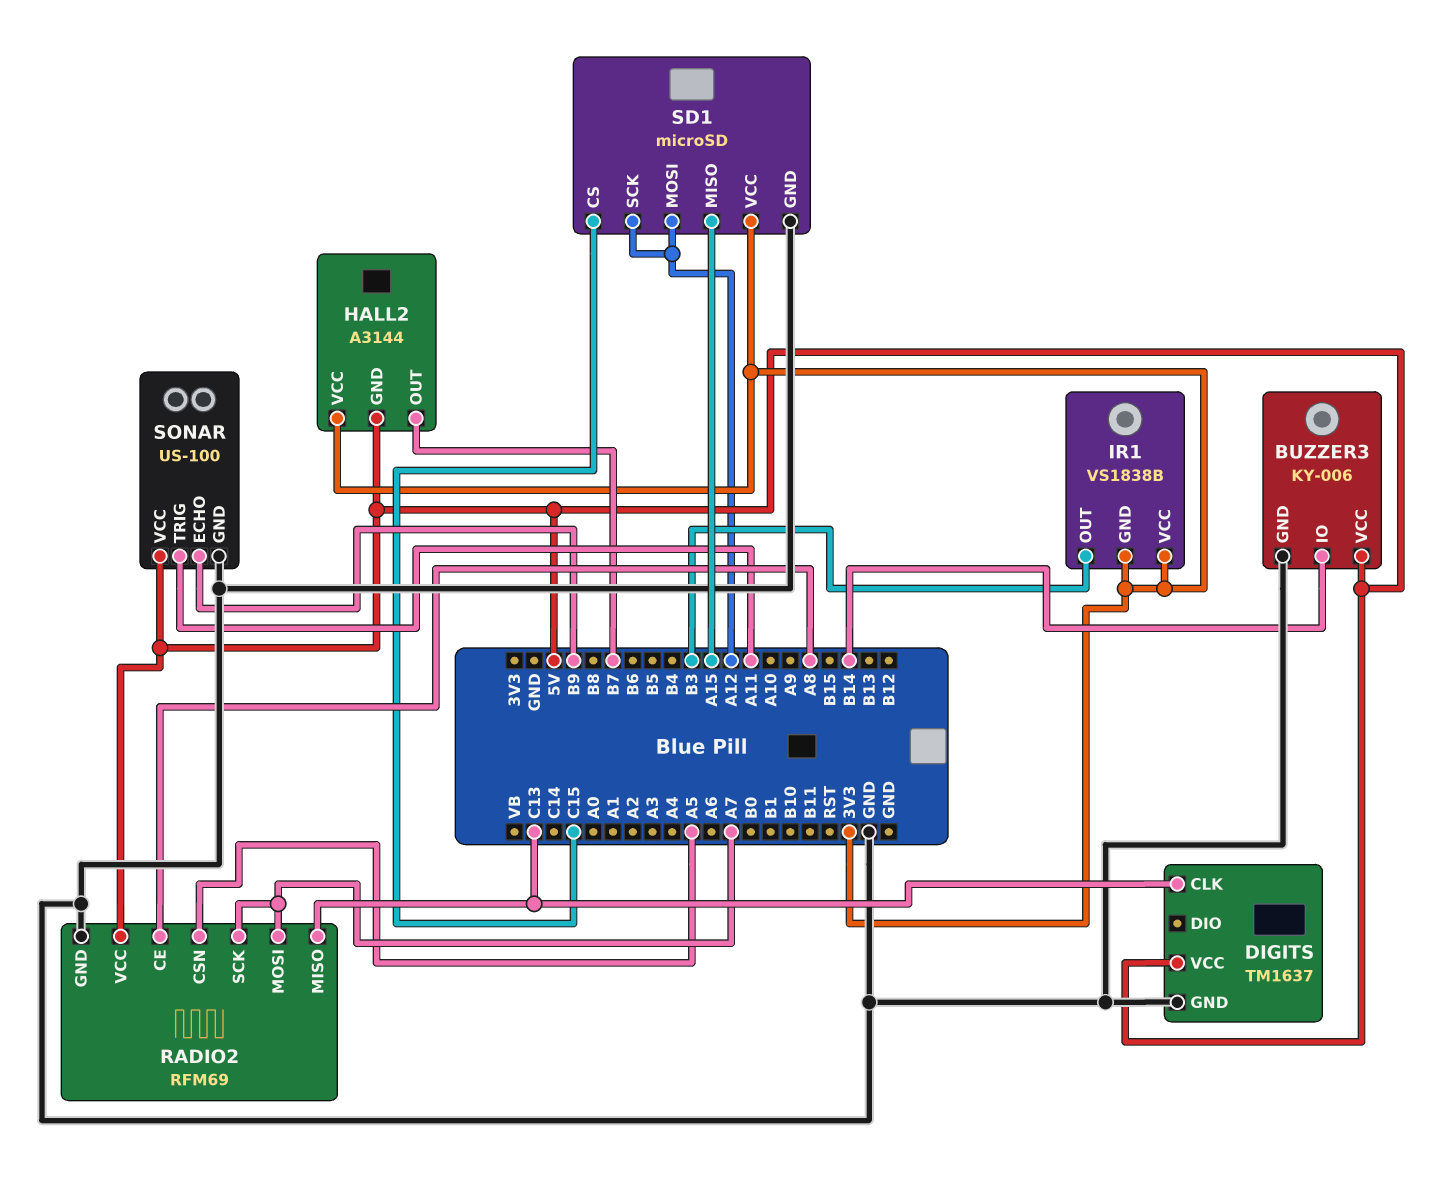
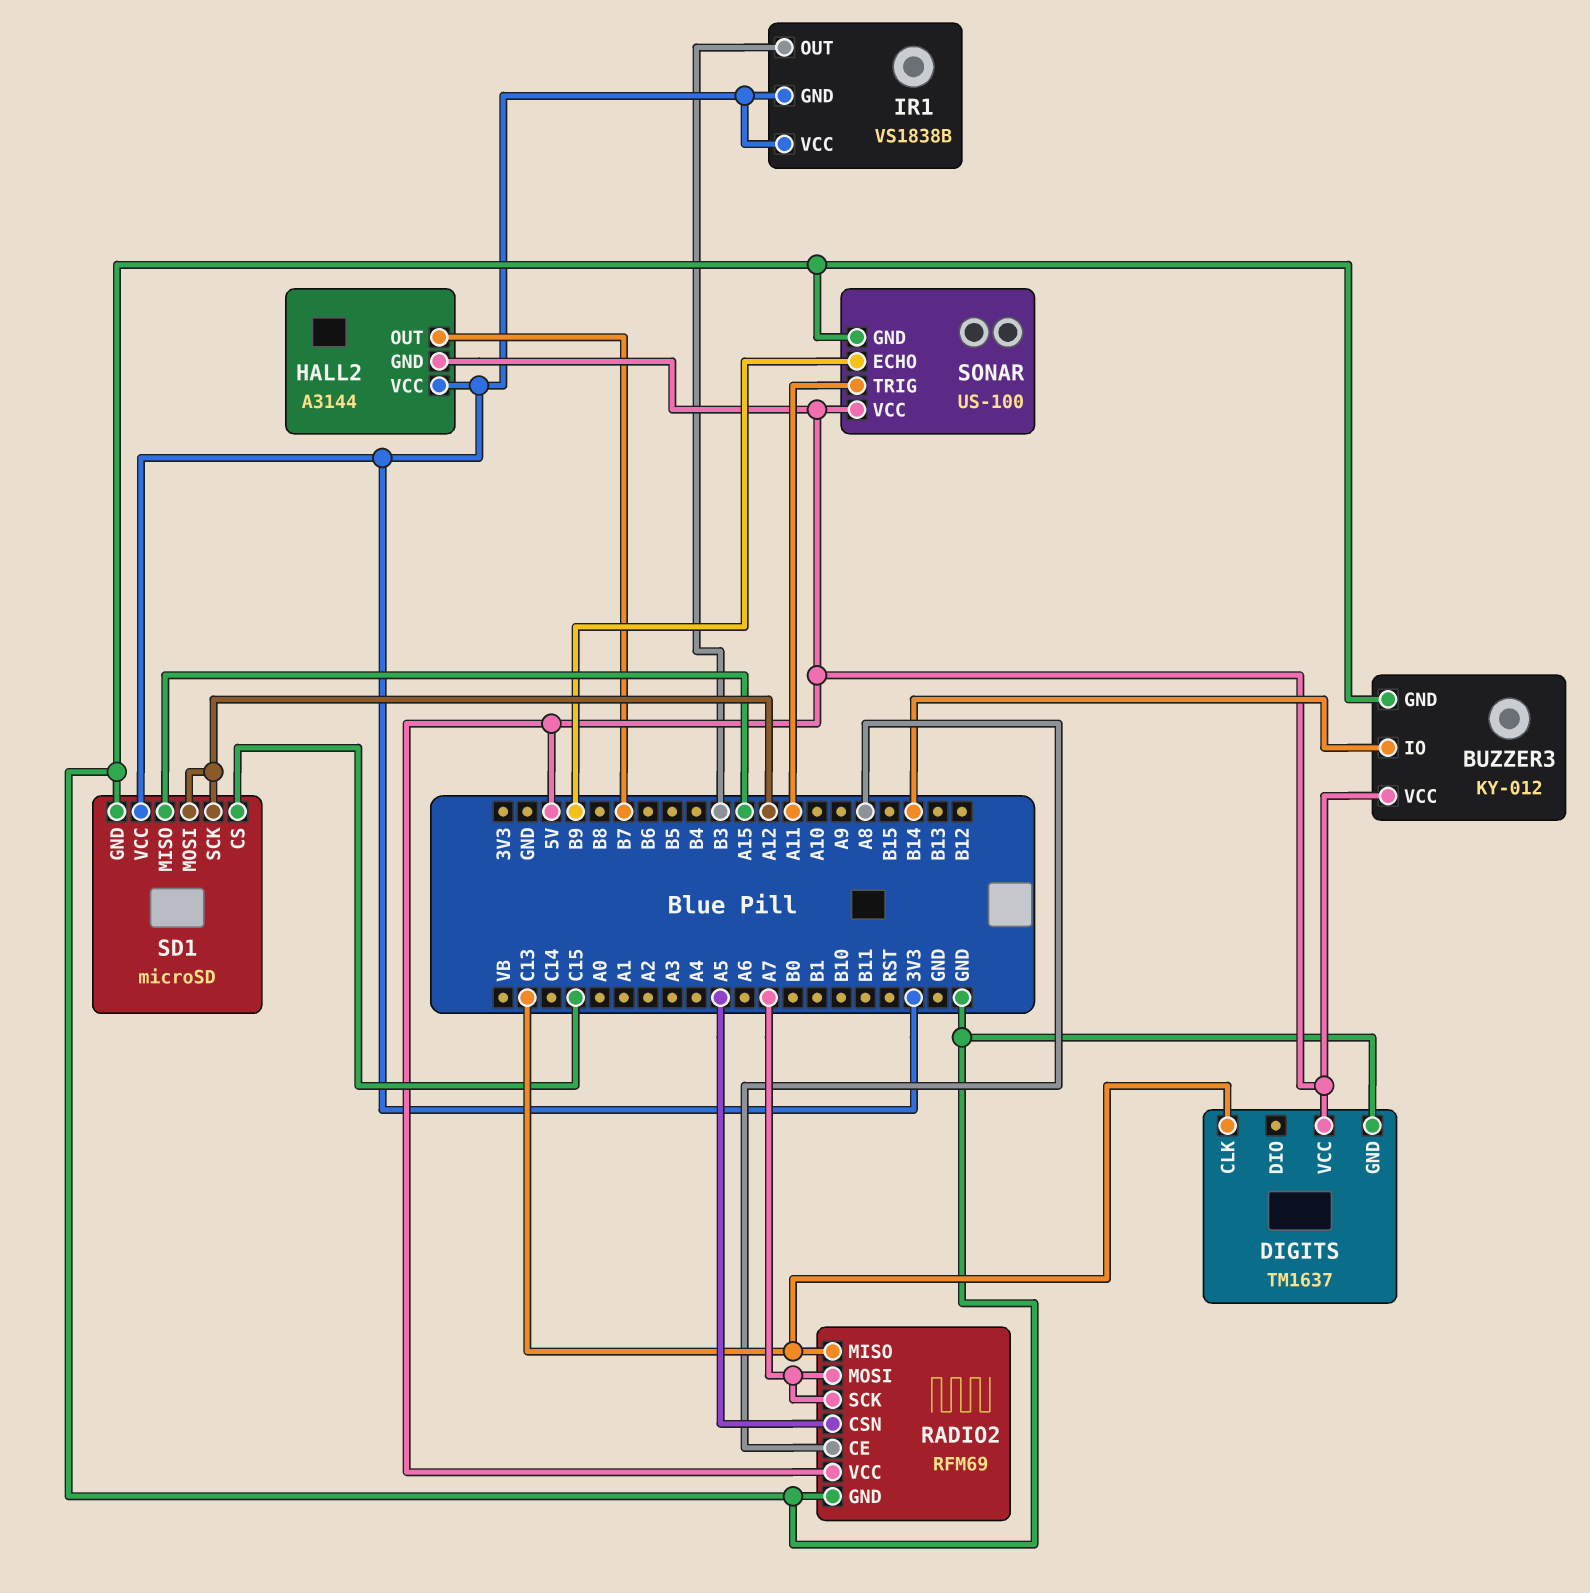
BUZZER3: KY-006 -> KY-012

